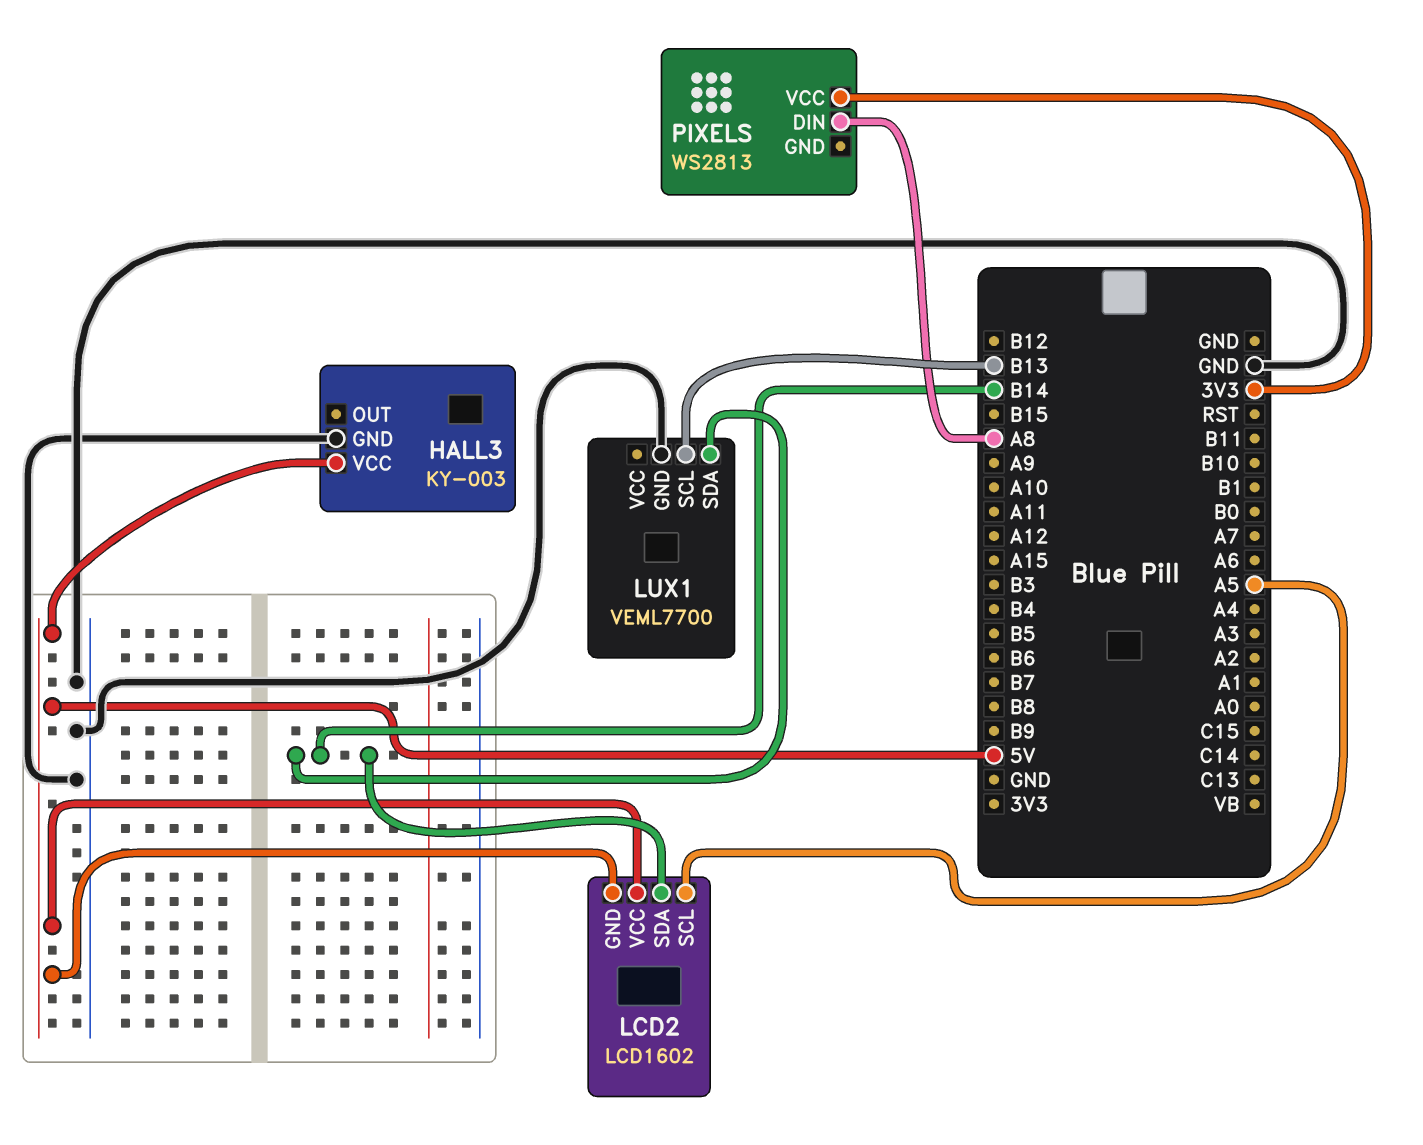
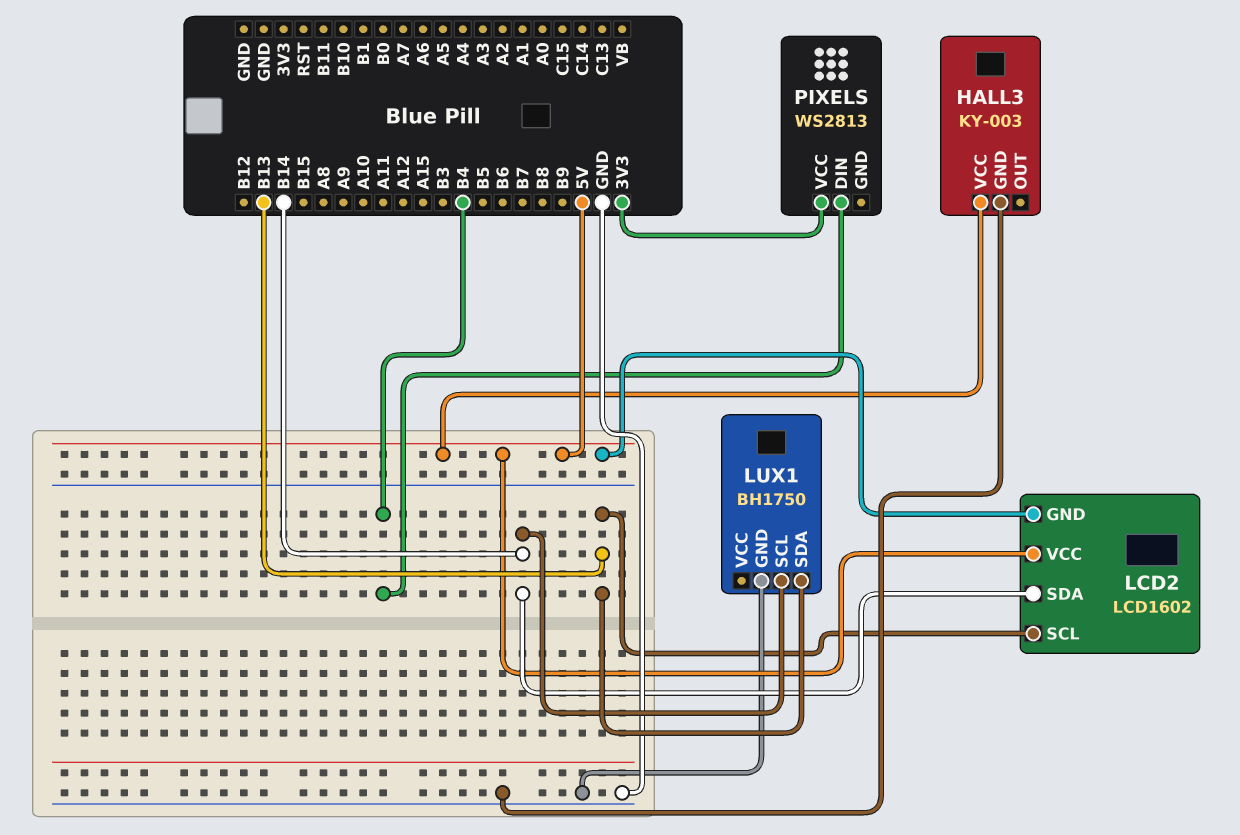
LCD2 pin SCL: A5 -> B13
LUX1: VEML7700 -> BH1750
LUX1 pin SCL: B13 -> B14
LUX1 pin SDA: B14 -> B13
PIXELS pin DIN: A8 -> B4

